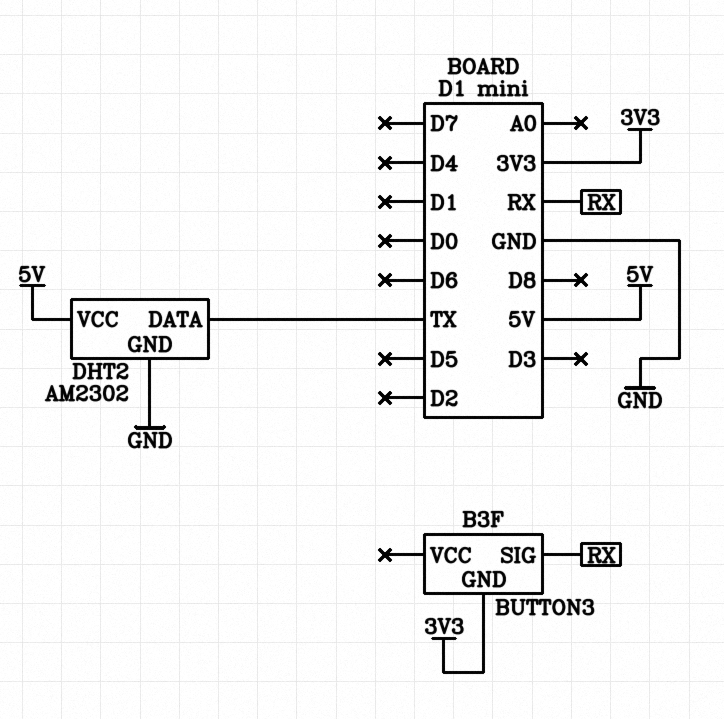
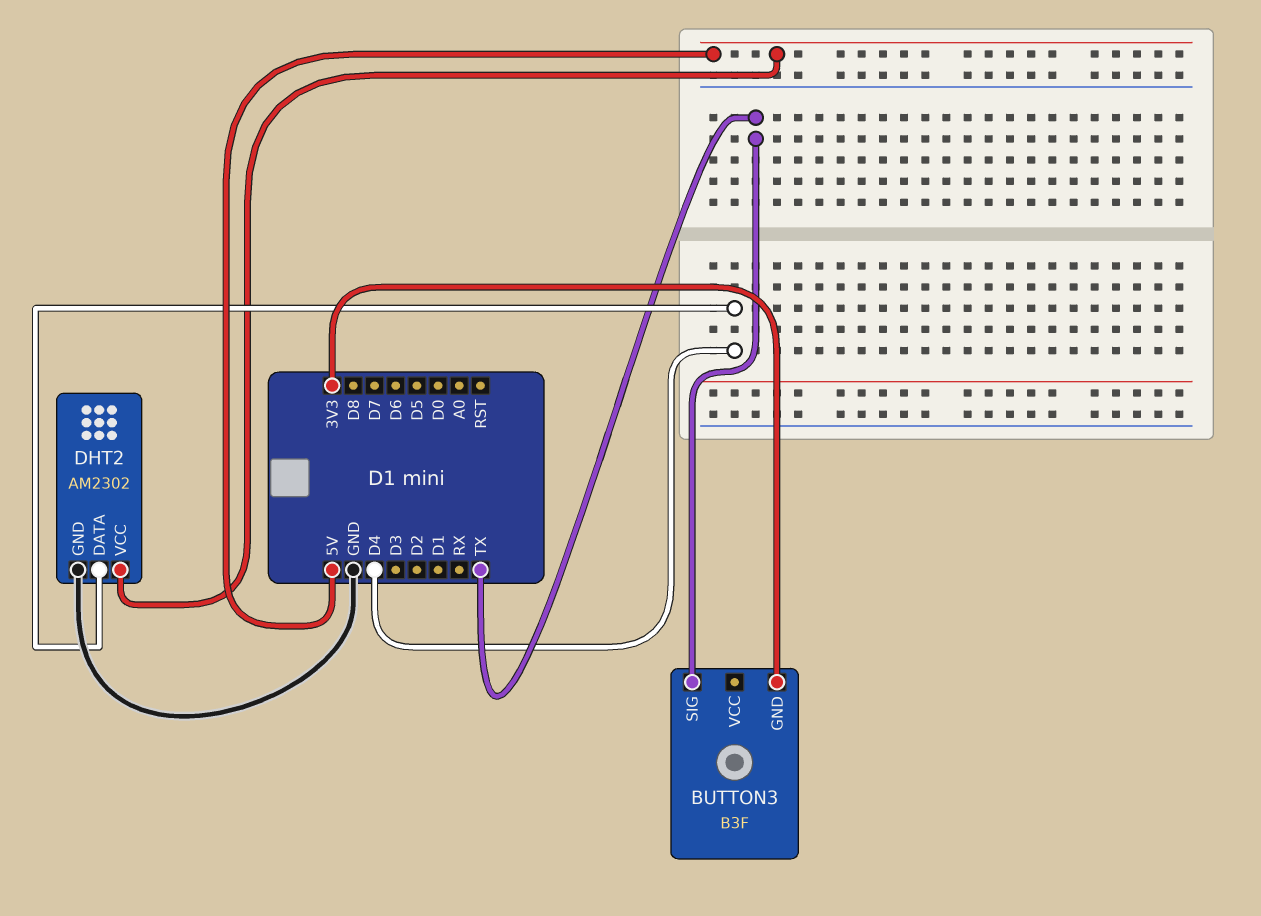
BUTTON3 pin SIG: RX -> TX
DHT2 pin DATA: TX -> D4

